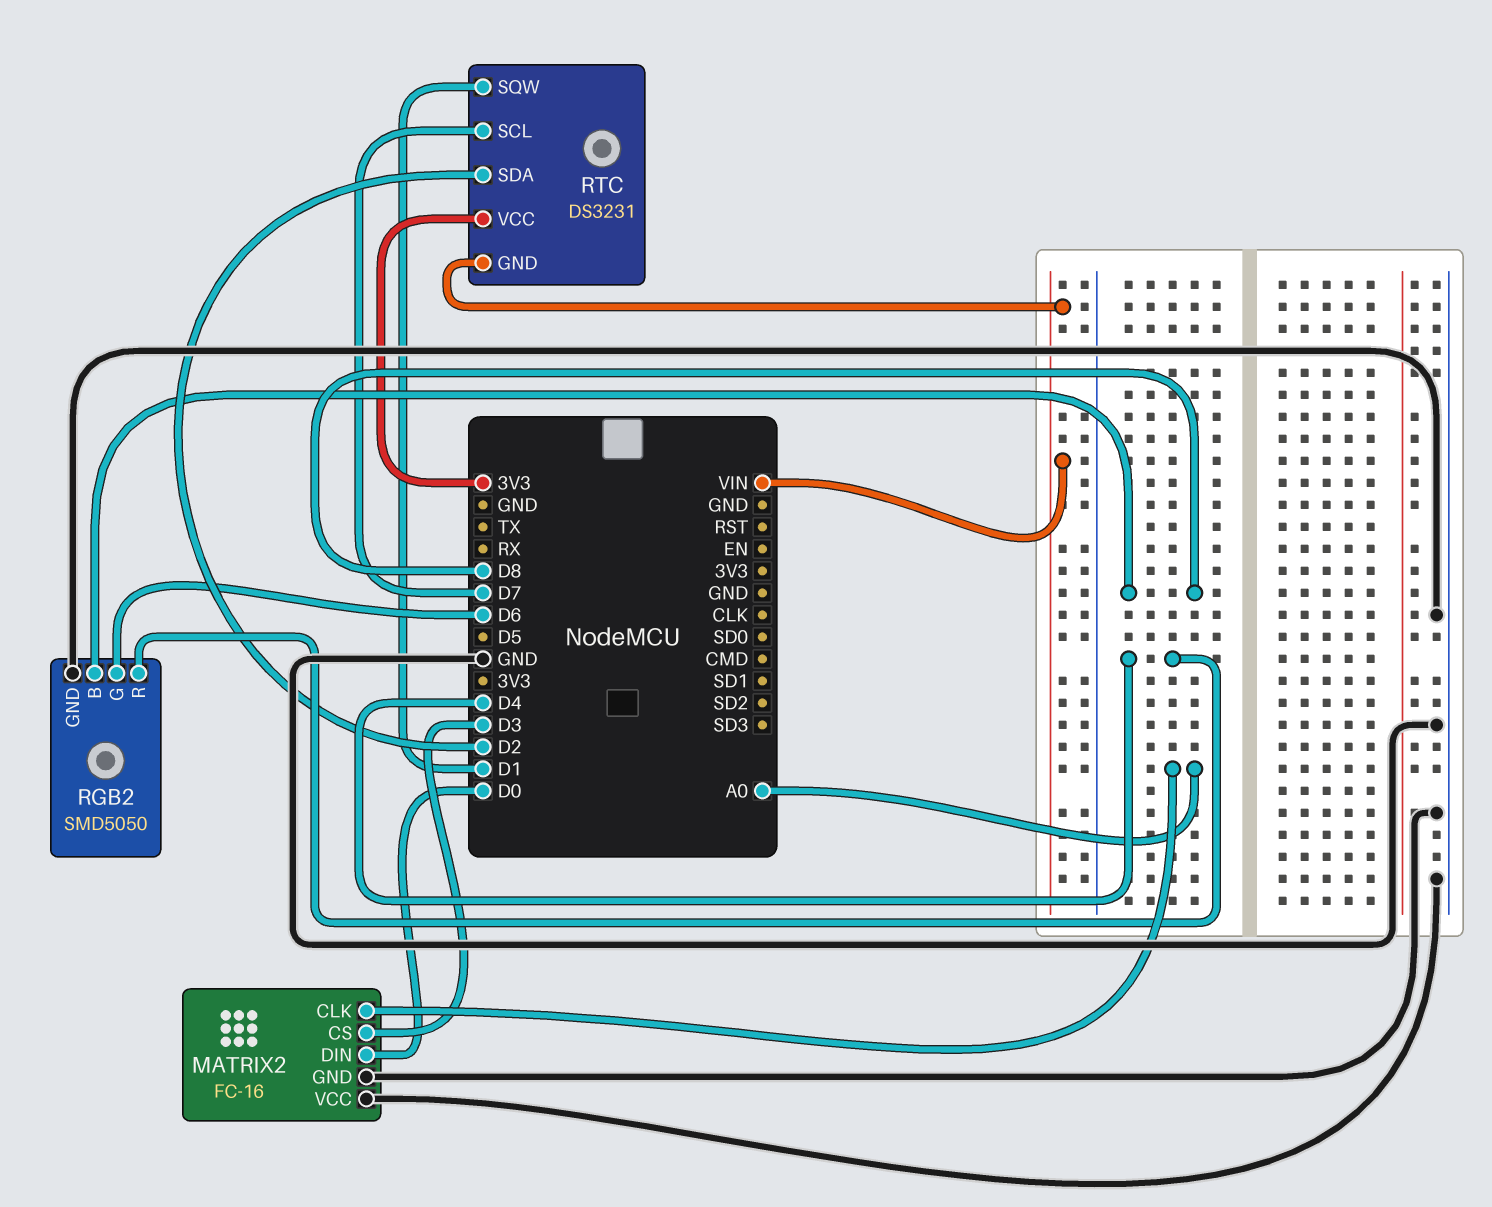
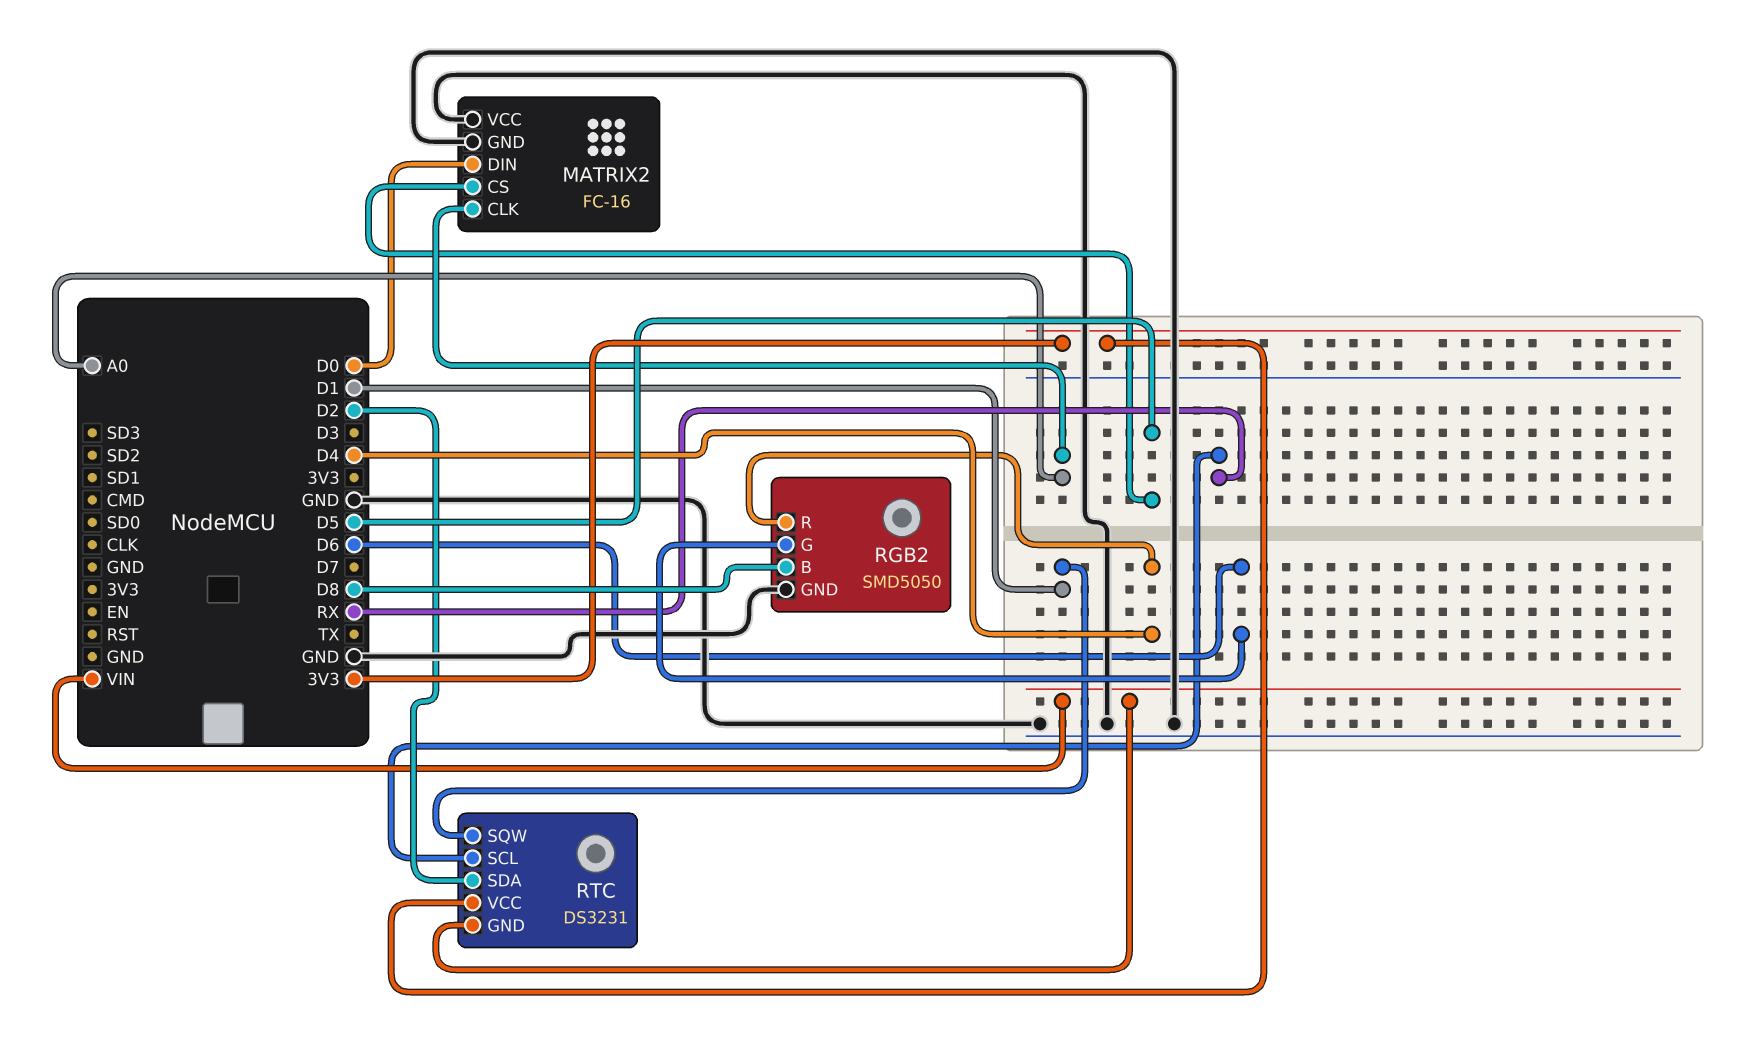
MATRIX2 pin CS: D3 -> D5
RTC pin SCL: D7 -> RX

